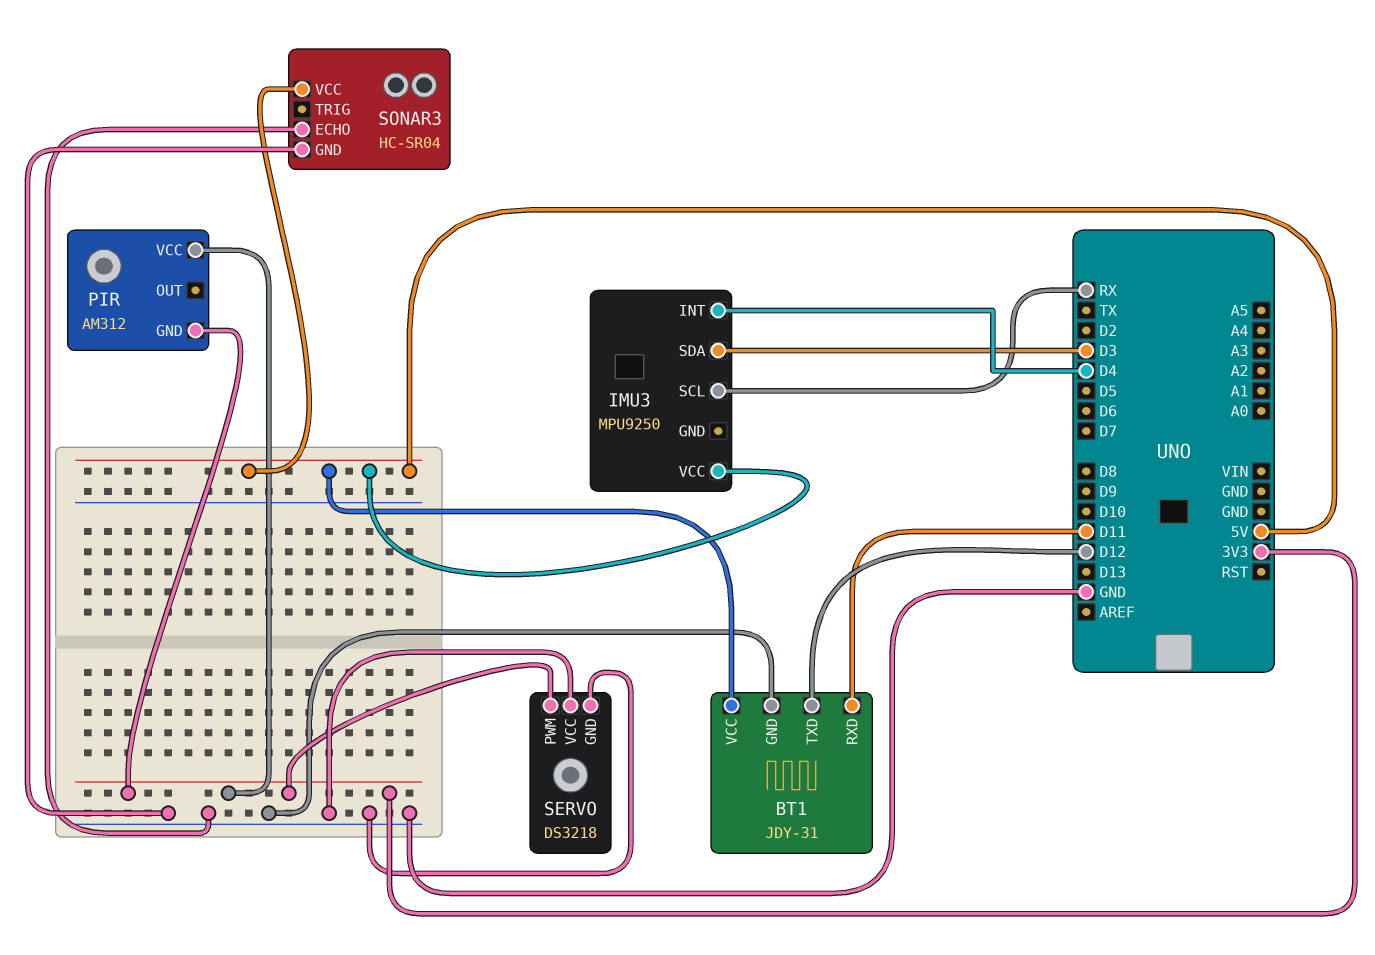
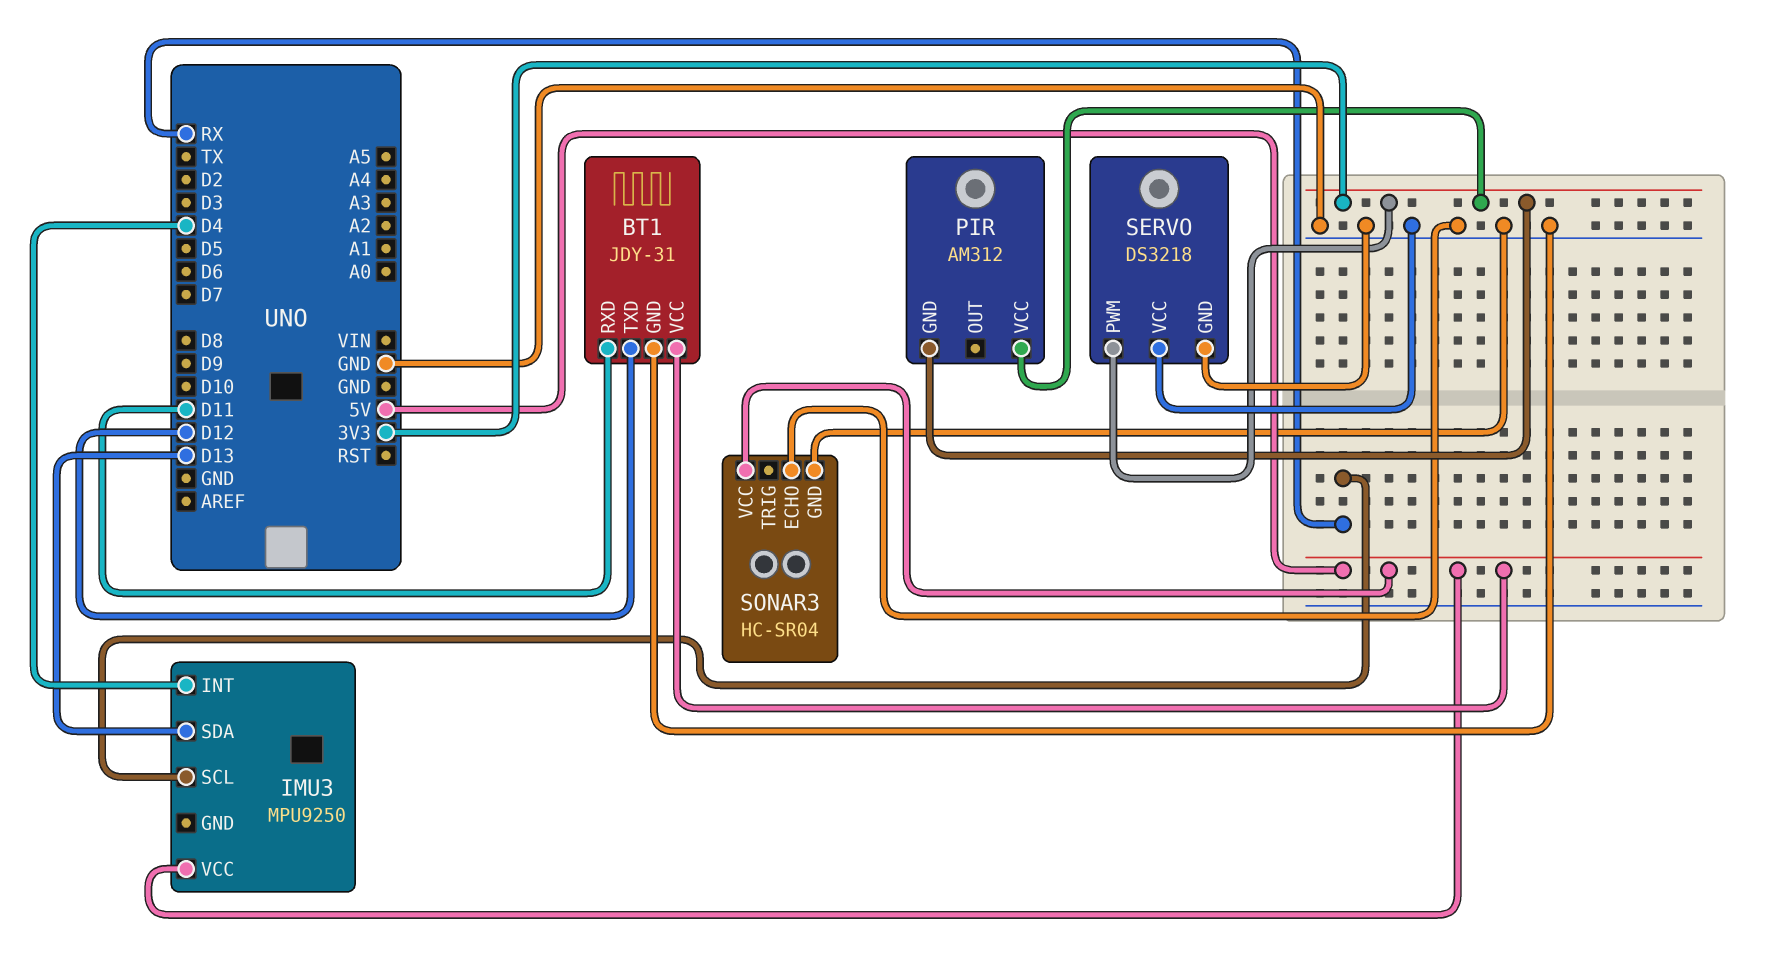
IMU3 pin SDA: D3 -> D13

